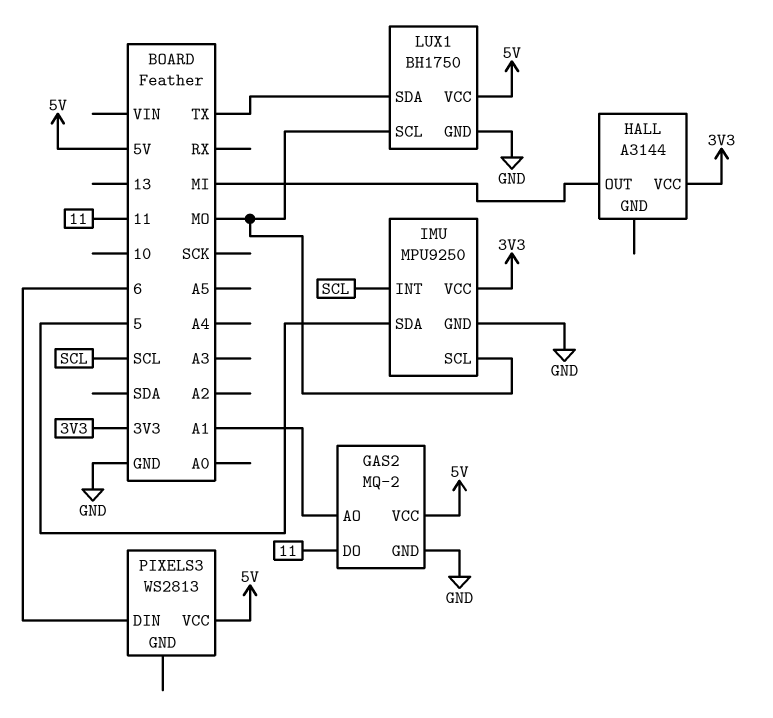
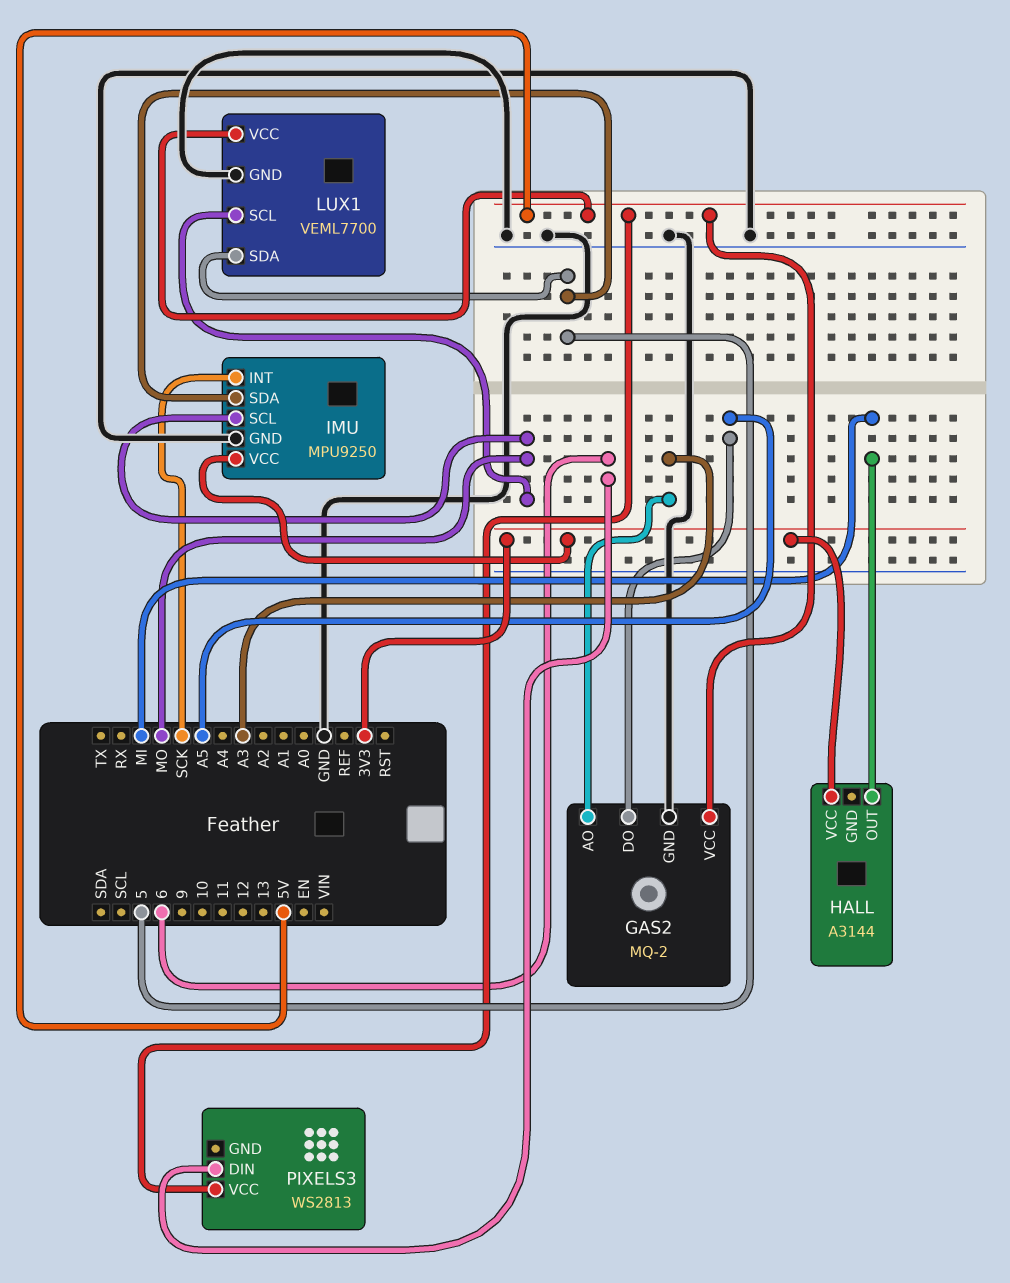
GAS2 pin AO: A1 -> A3
GAS2 pin DO: 11 -> A5
IMU pin INT: SCL -> SCK
LUX1: BH1750 -> VEML7700
LUX1 pin SDA: TX -> 5

